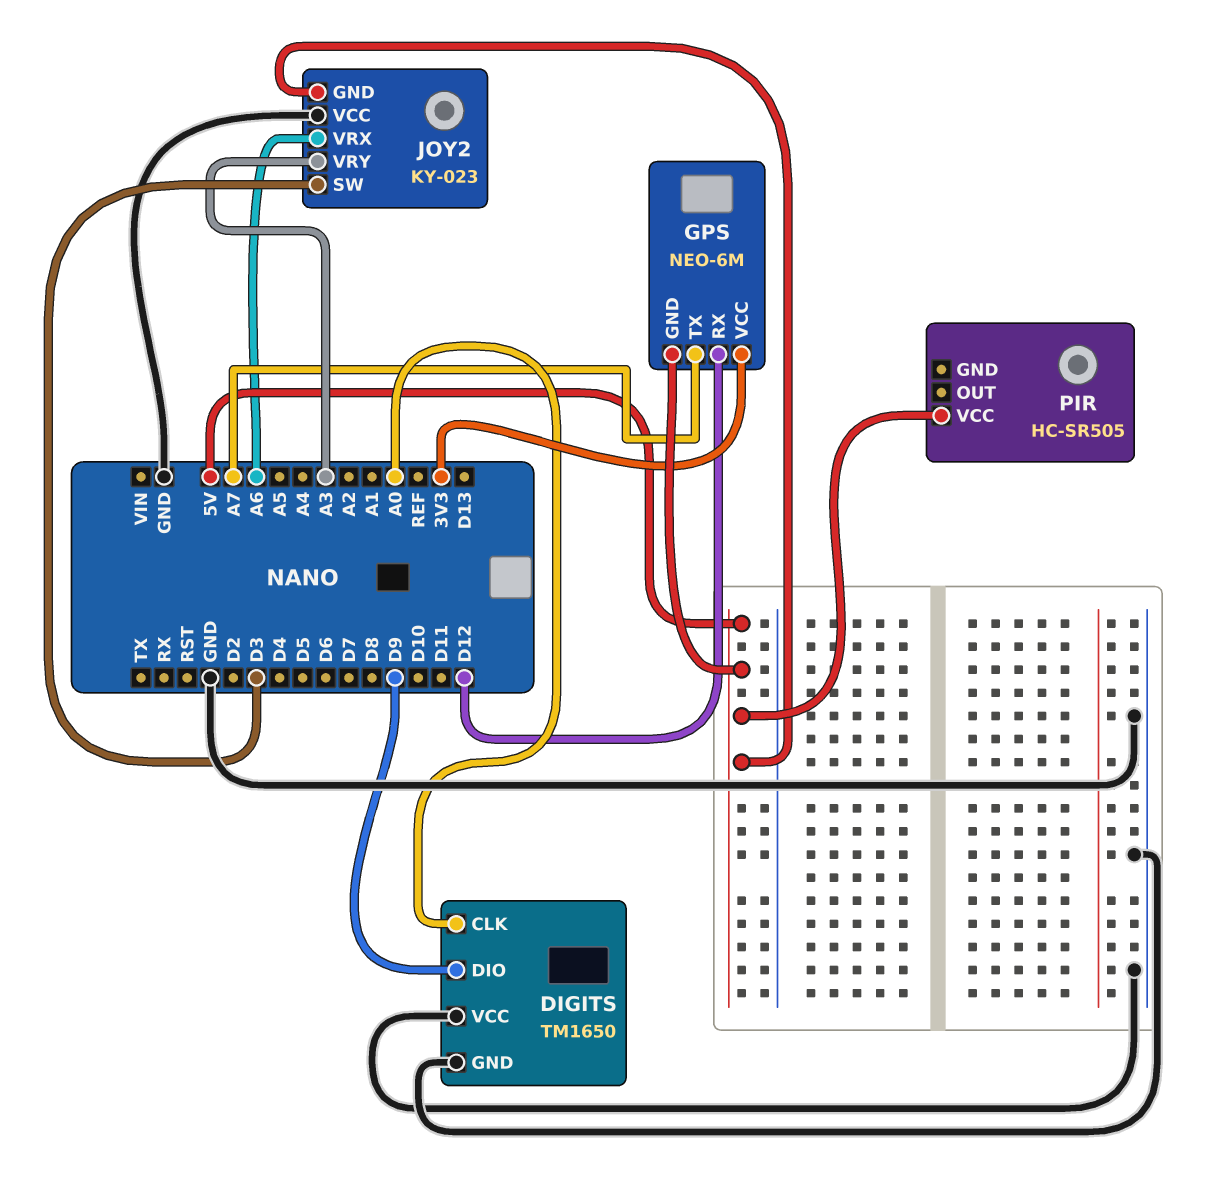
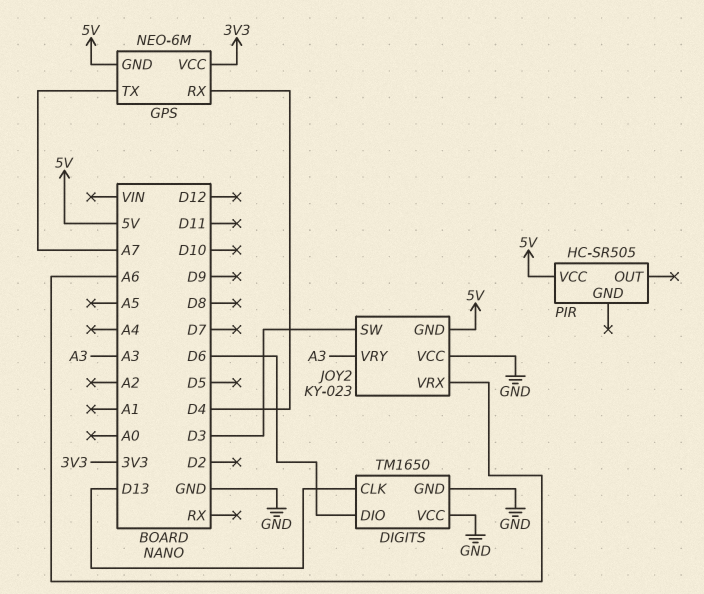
DIGITS pin CLK: A0 -> D13
DIGITS pin DIO: D9 -> D6
GPS pin RX: D12 -> D4

